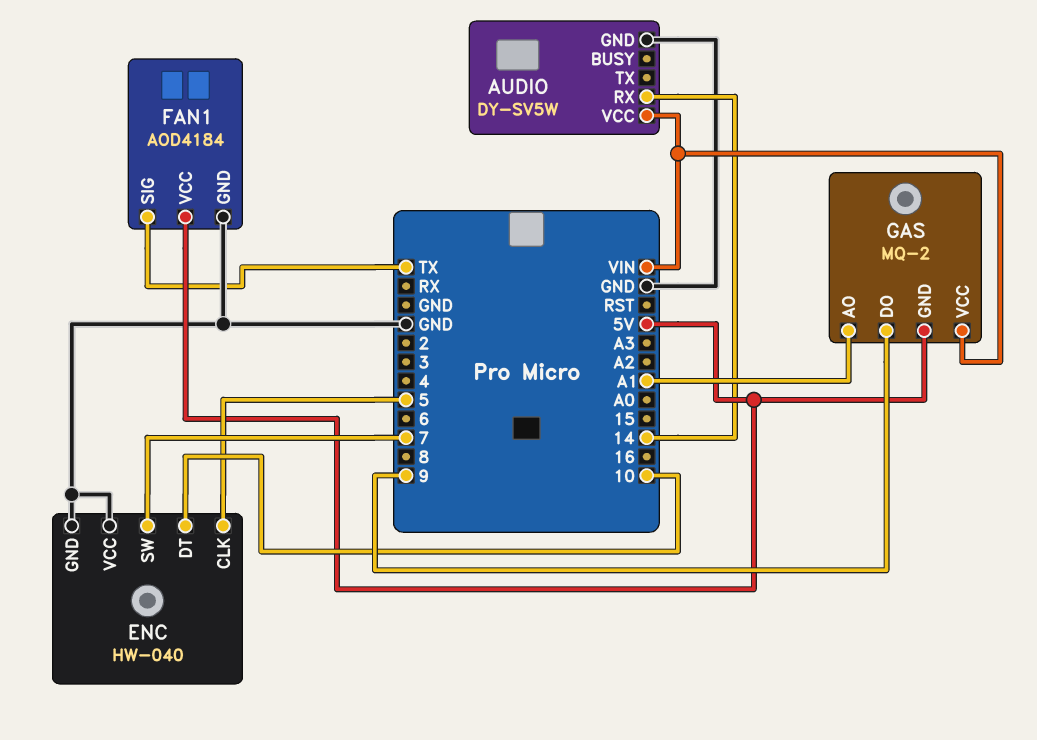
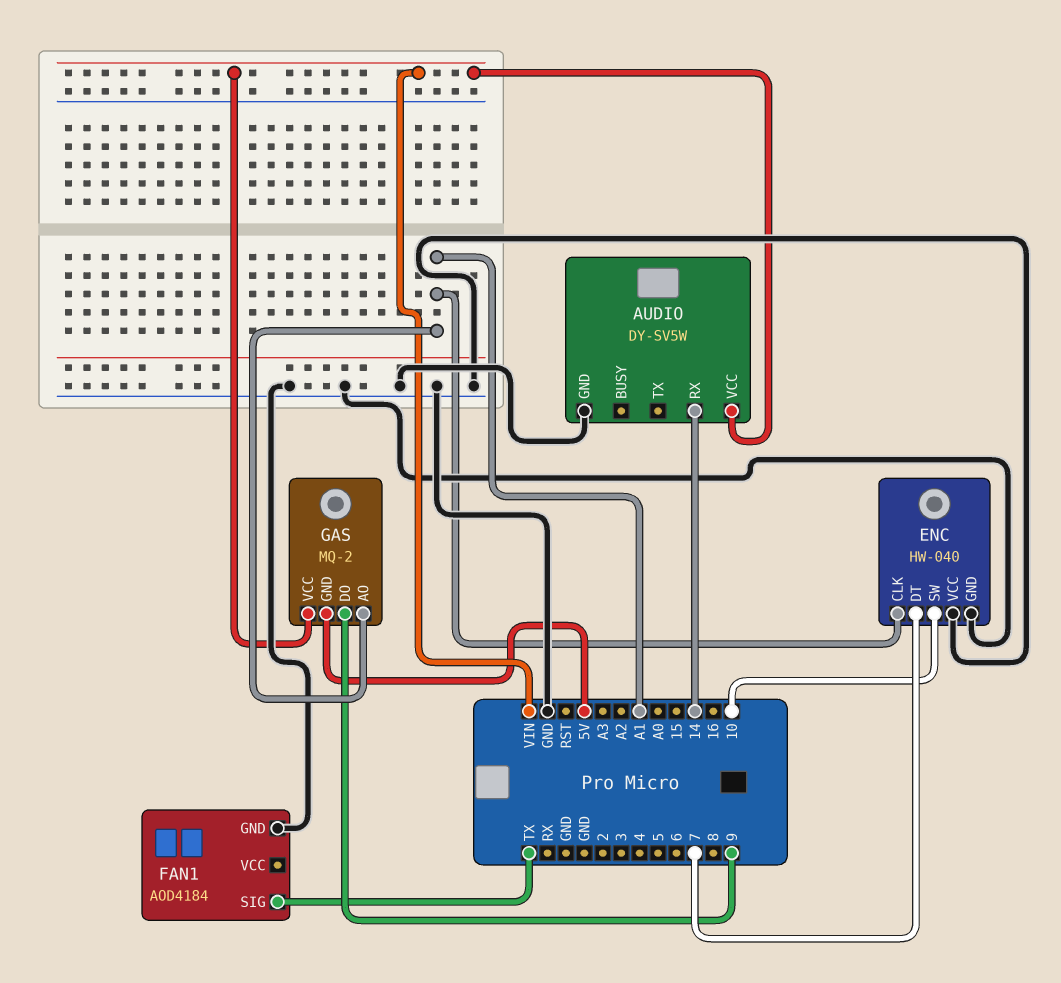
ENC pin CLK: 5 -> A1
ENC pin DT: 10 -> 7
ENC pin SW: 7 -> 10
FAN1 pin VCC: 5V -> none

